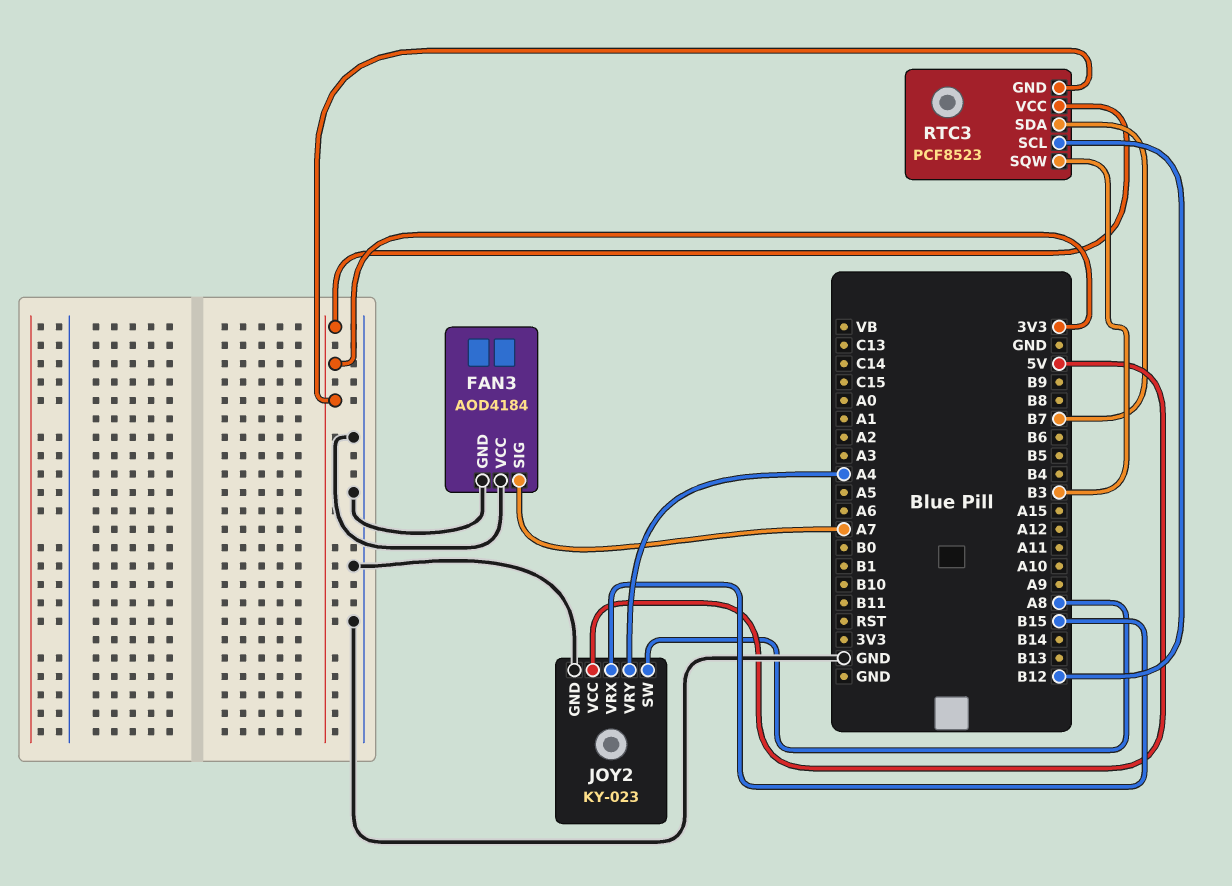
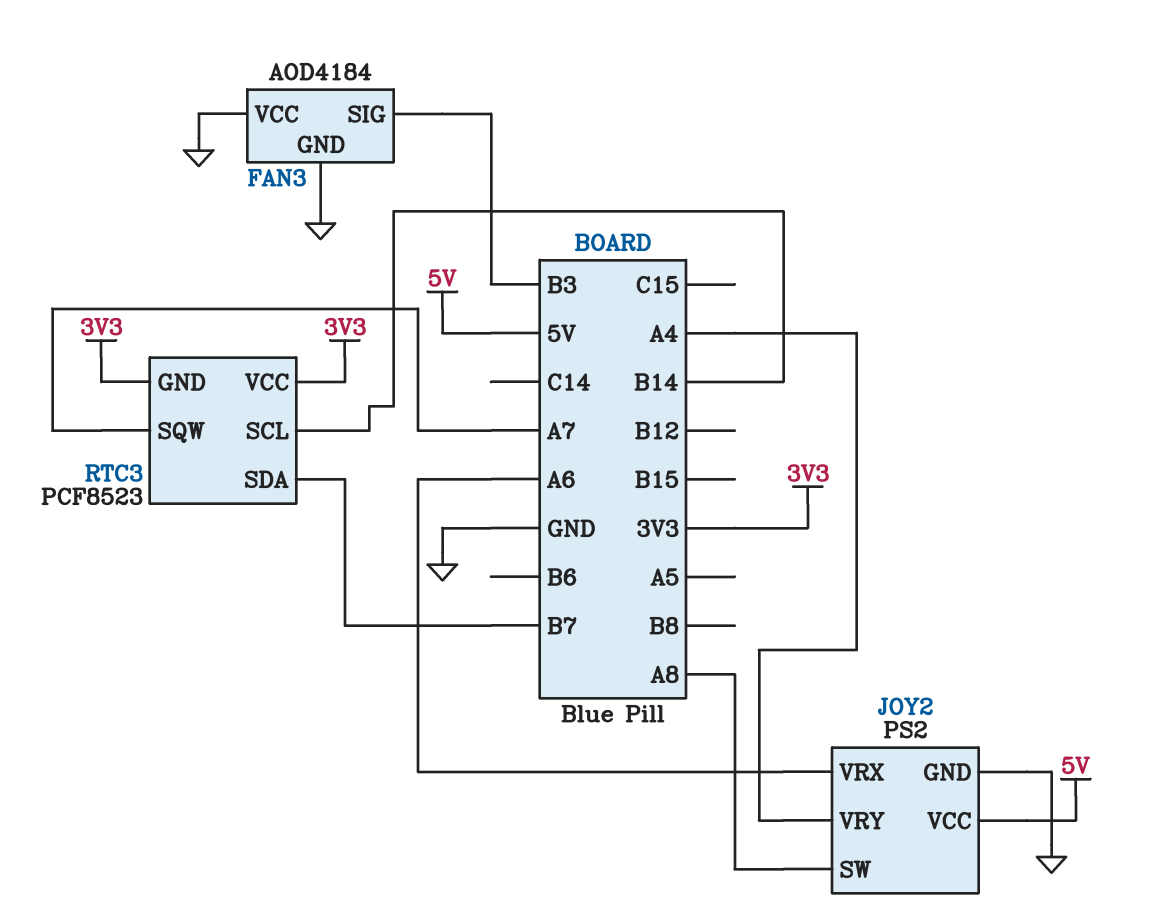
FAN3 pin SIG: A7 -> B3
JOY2: KY-023 -> PS2
JOY2 pin VRX: B15 -> A6
RTC3 pin SCL: B12 -> B14
RTC3 pin SQW: B3 -> A7

